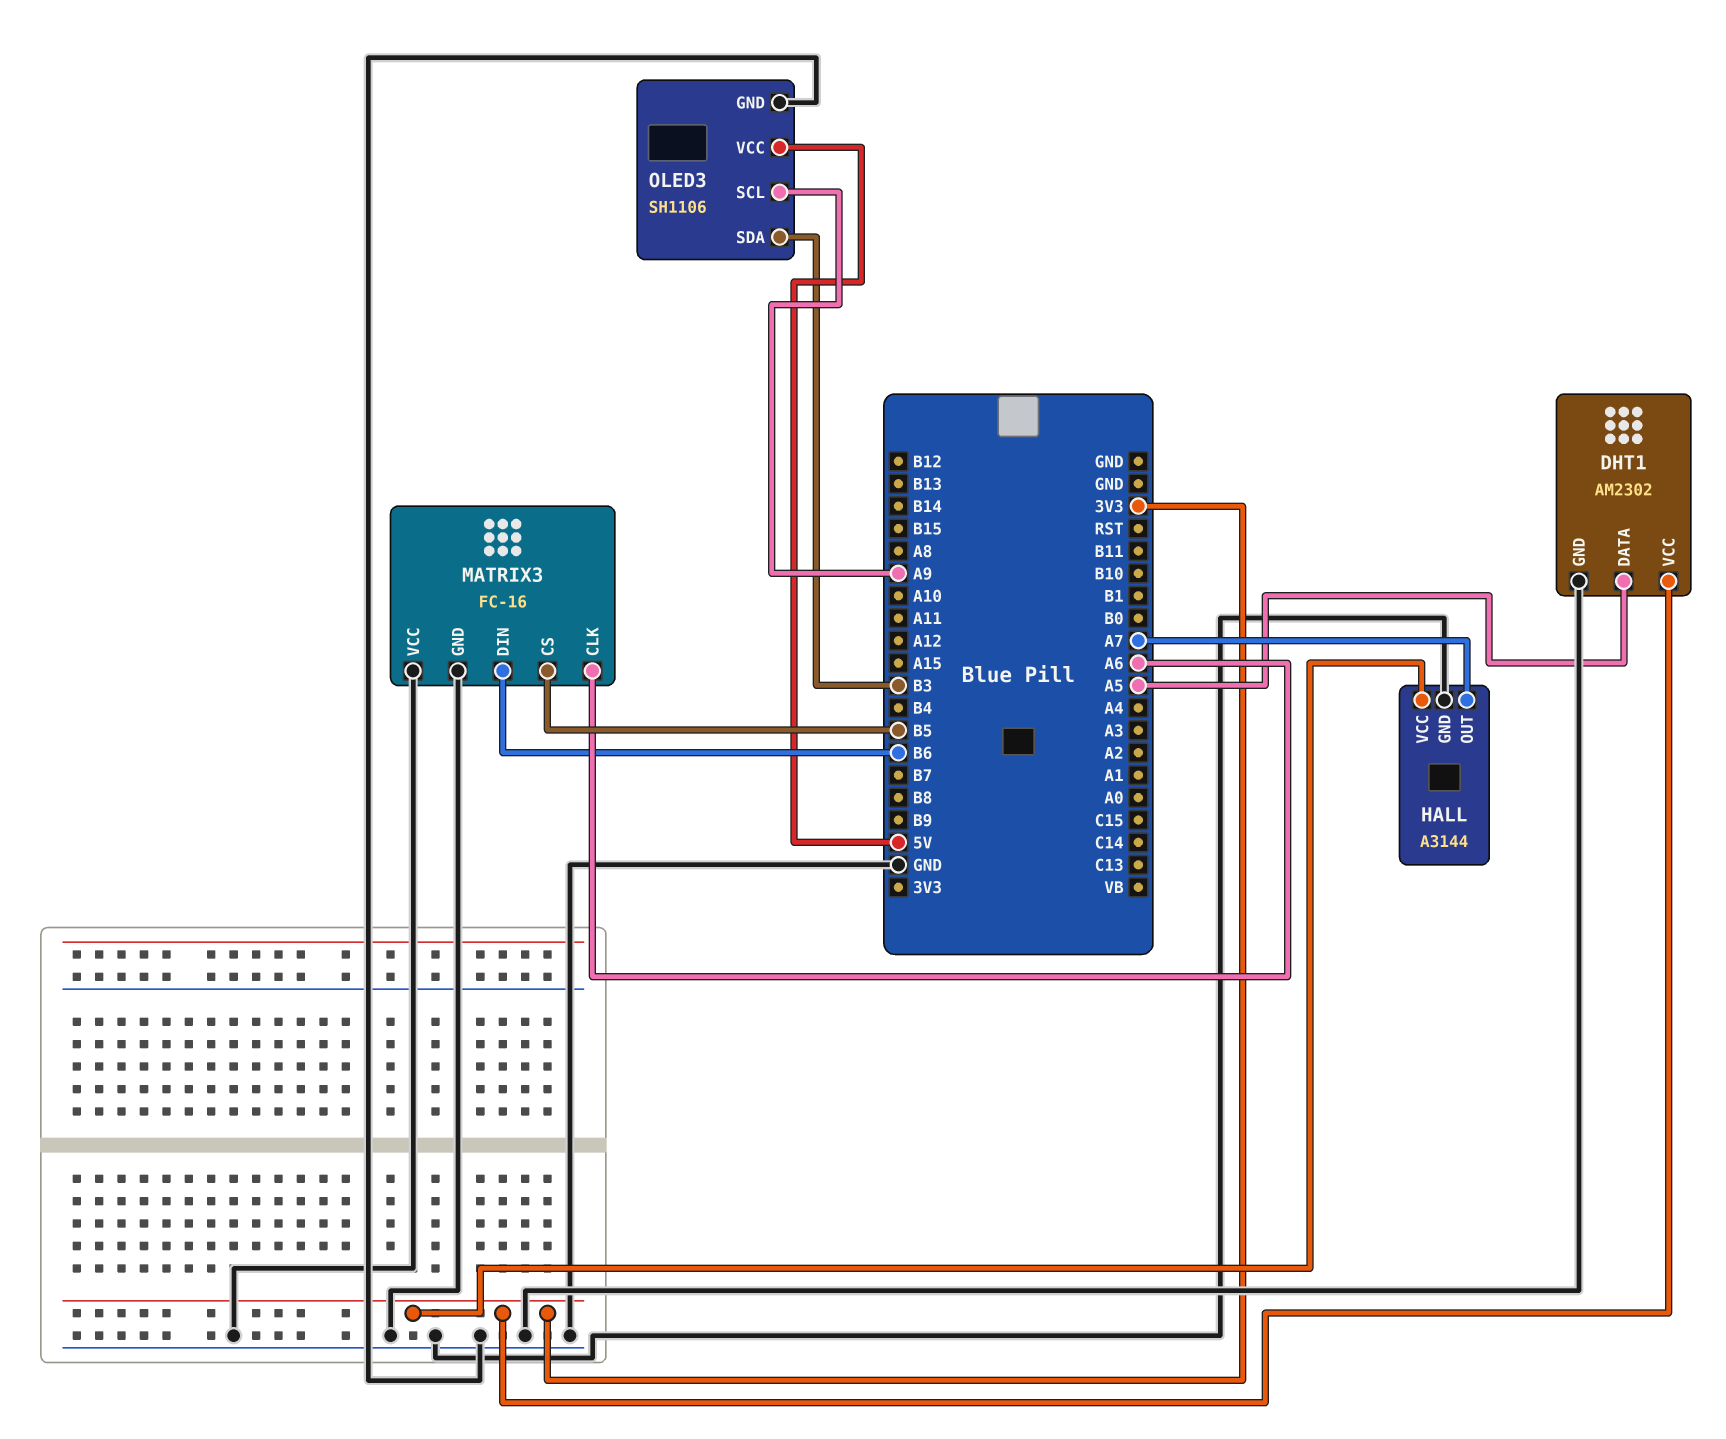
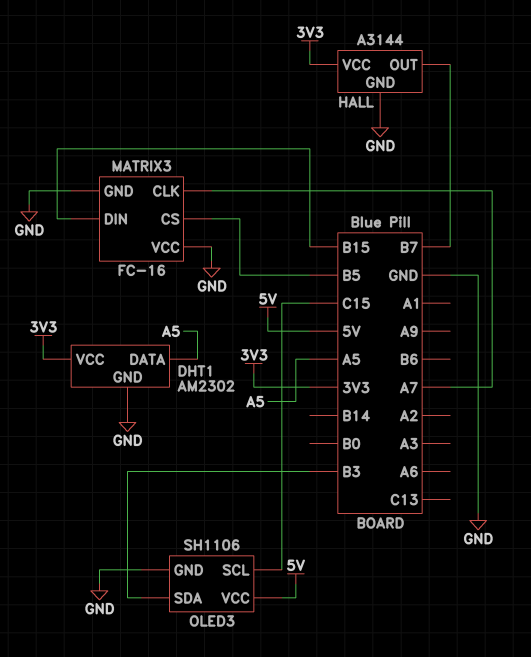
HALL pin OUT: A7 -> B7
MATRIX3 pin CLK: A6 -> A7
MATRIX3 pin DIN: B6 -> B15
OLED3 pin SCL: A9 -> C15

